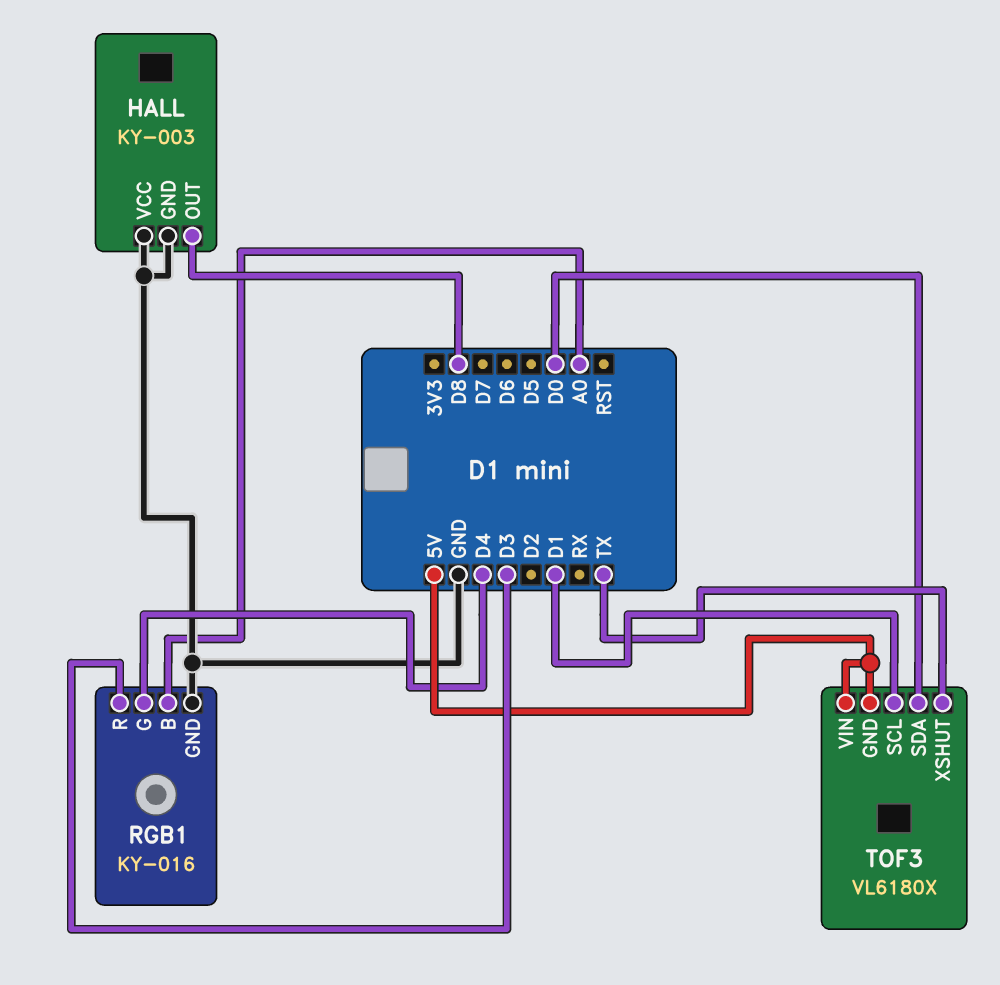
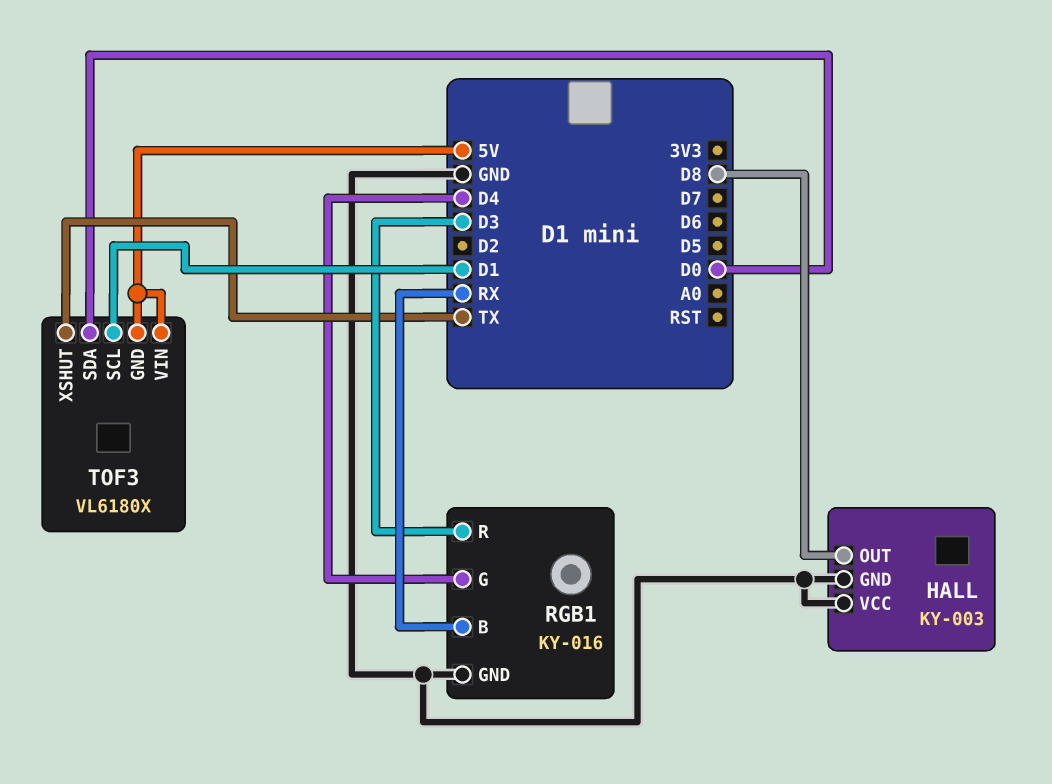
RGB1 pin B: A0 -> RX

